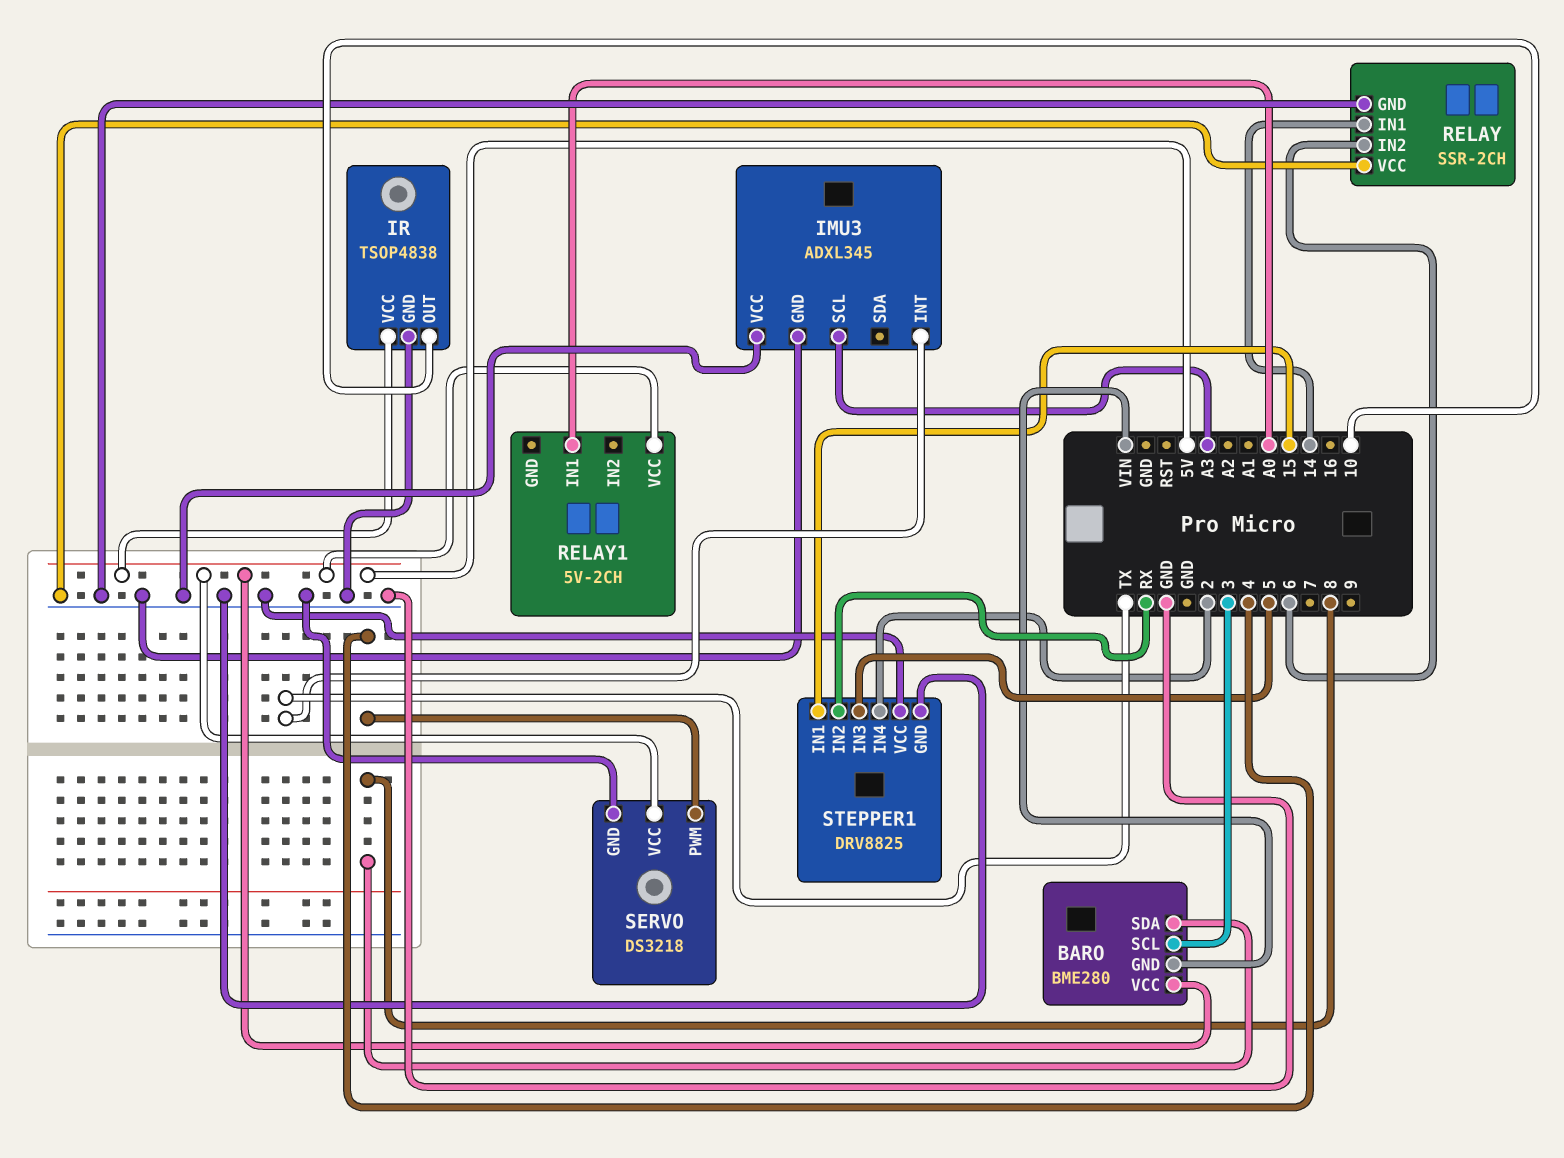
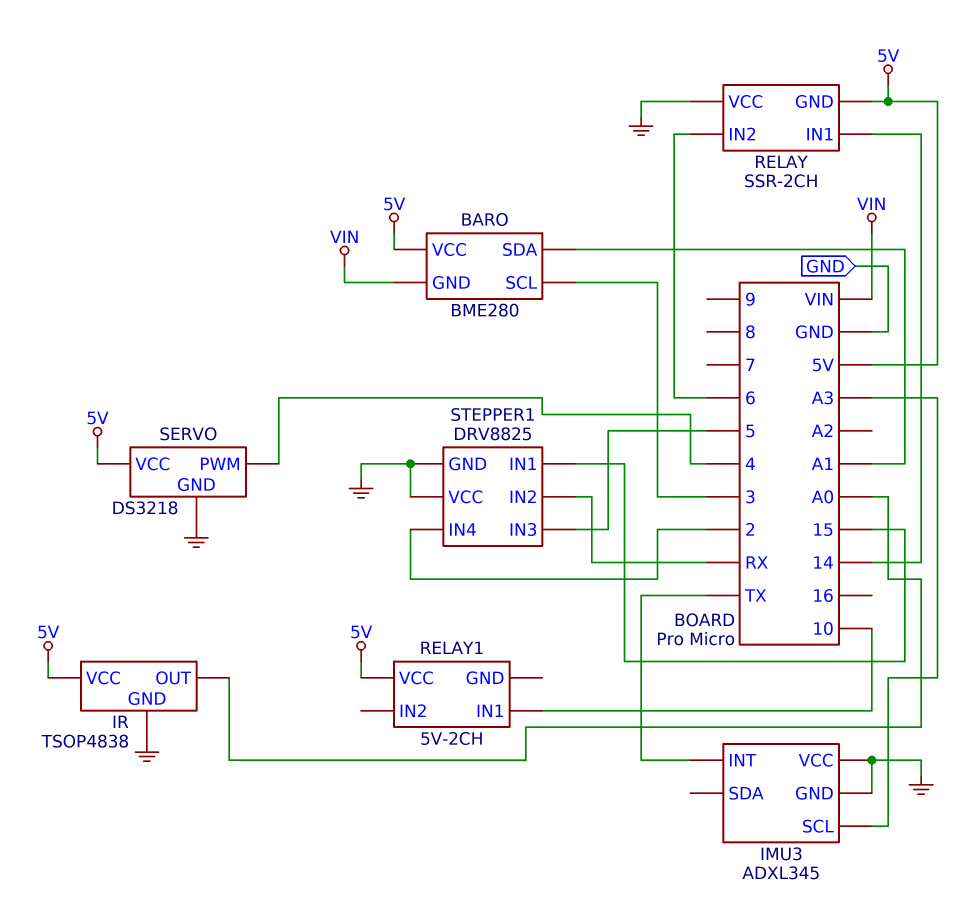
BARO pin SDA: 8 -> A1
IR pin OUT: 10 -> A0
RELAY pin GND: GND -> 5V
RELAY1 pin IN1: A0 -> 10

